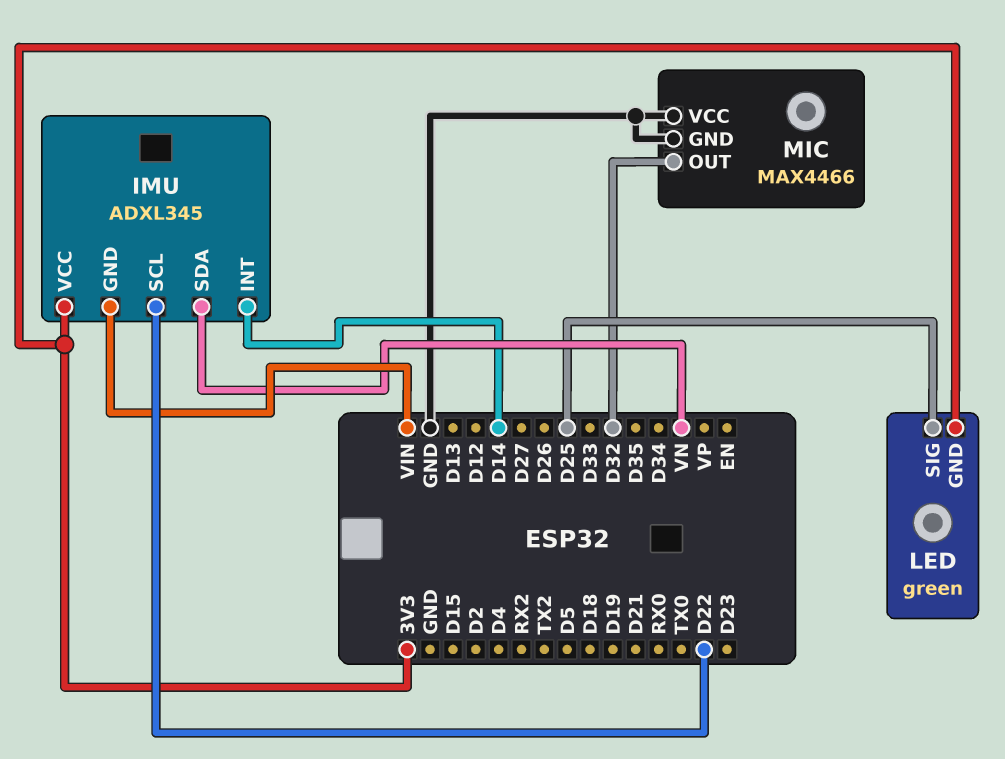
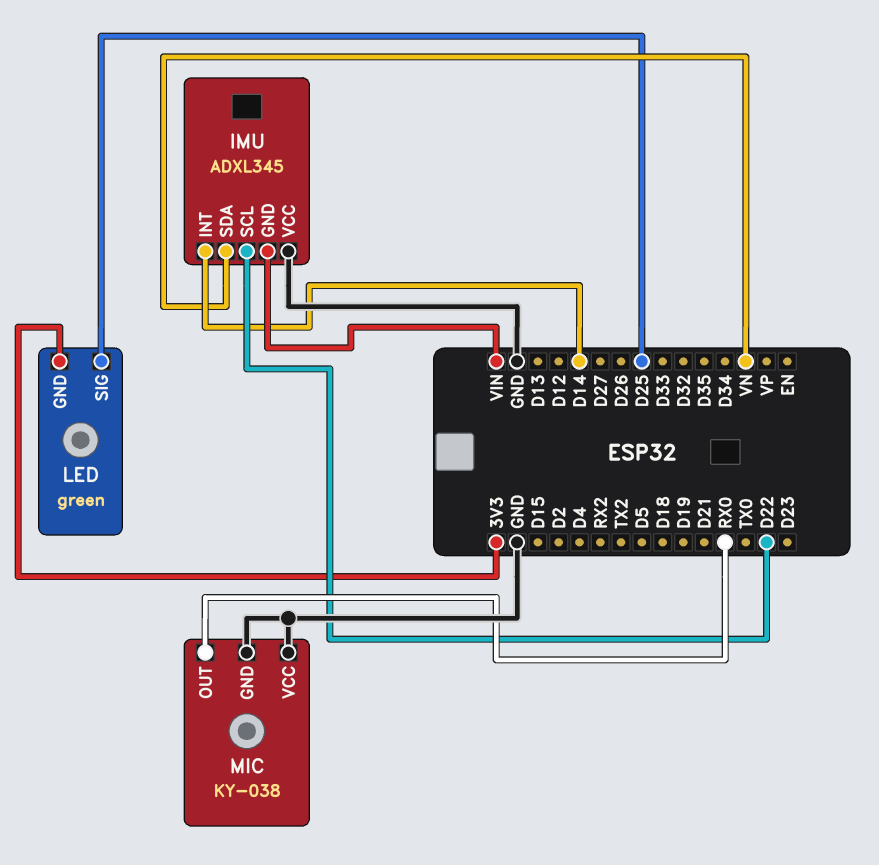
IMU pin VCC: 3V3 -> GND
MIC: MAX4466 -> KY-038
MIC pin OUT: D32 -> RX0

